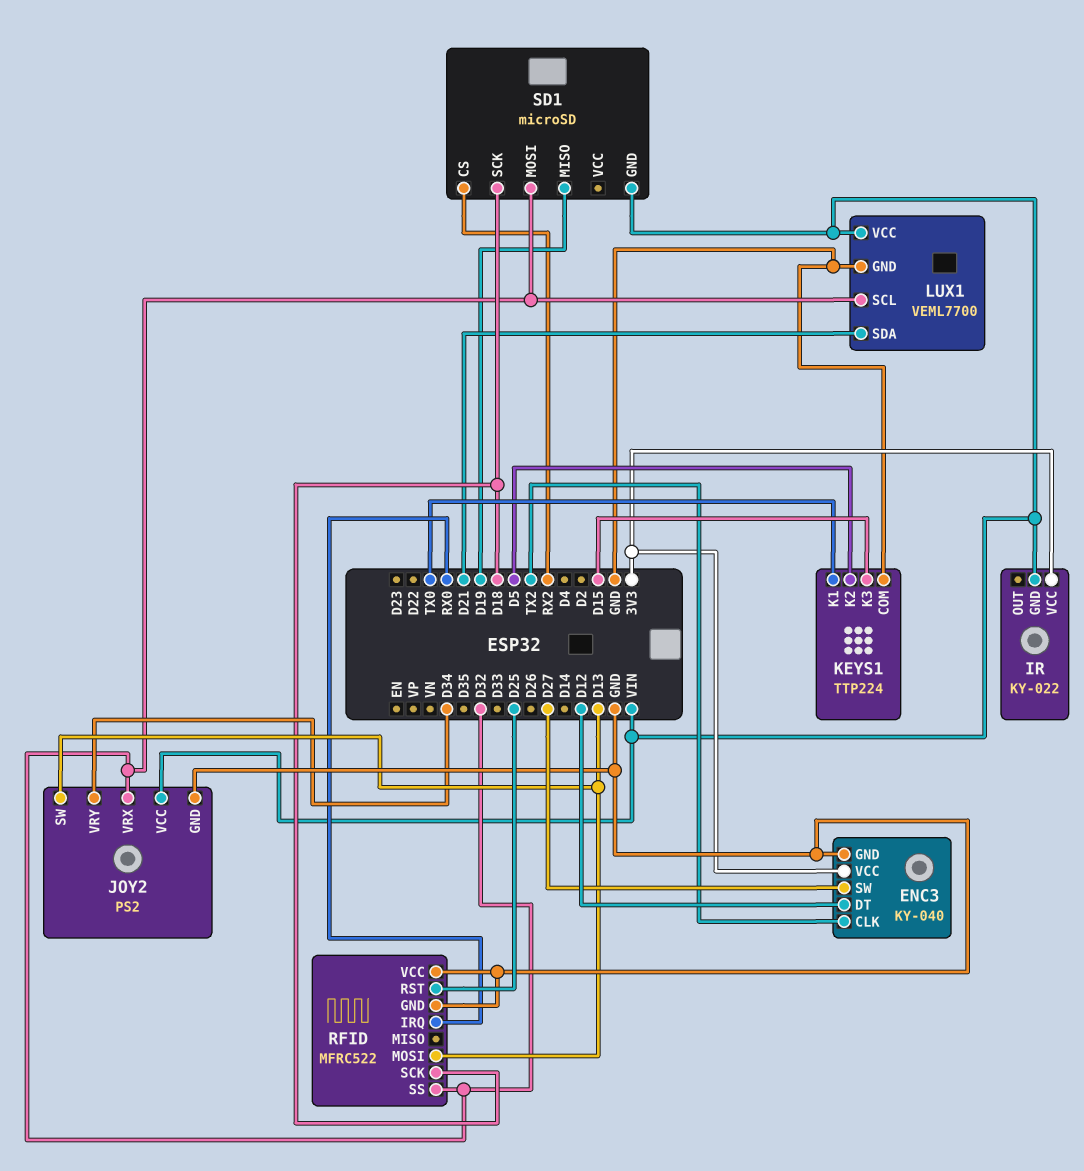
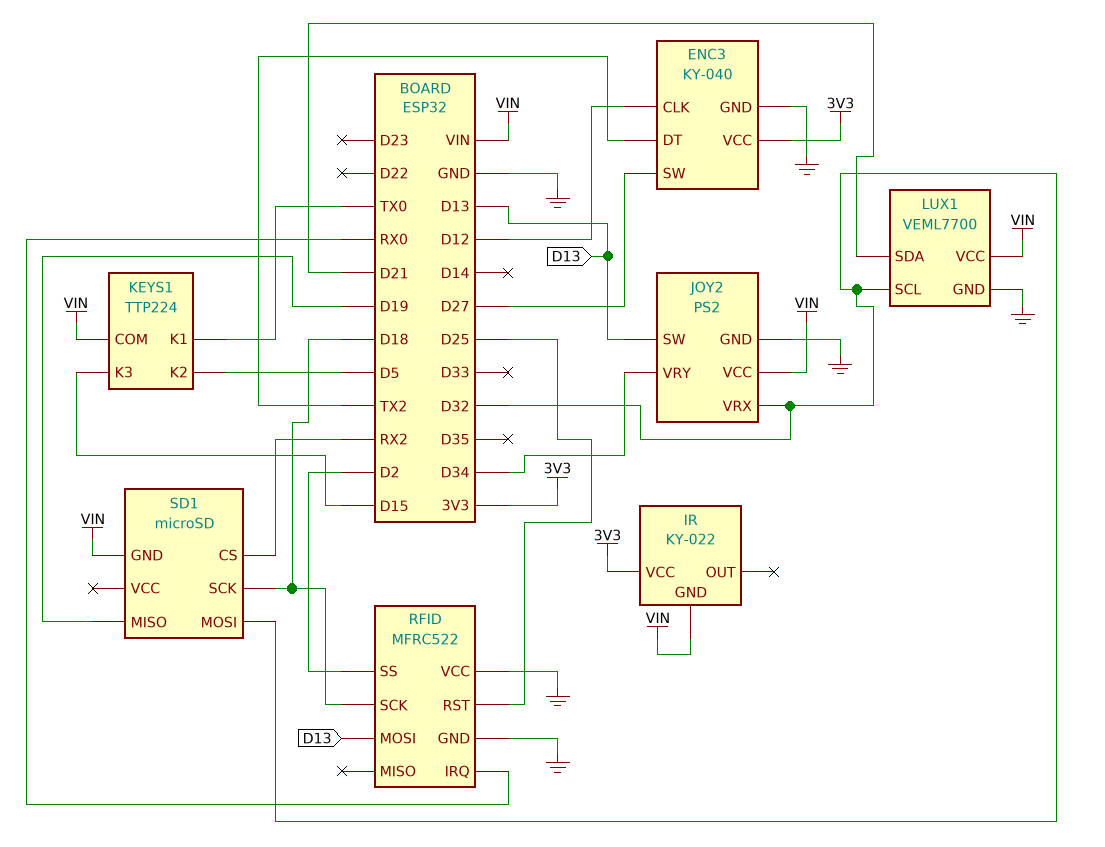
ENC3 pin CLK: TX2 -> D12
ENC3 pin DT: D12 -> TX2
KEYS1 pin COM: GND -> VIN
RFID pin SS: D32 -> D2

